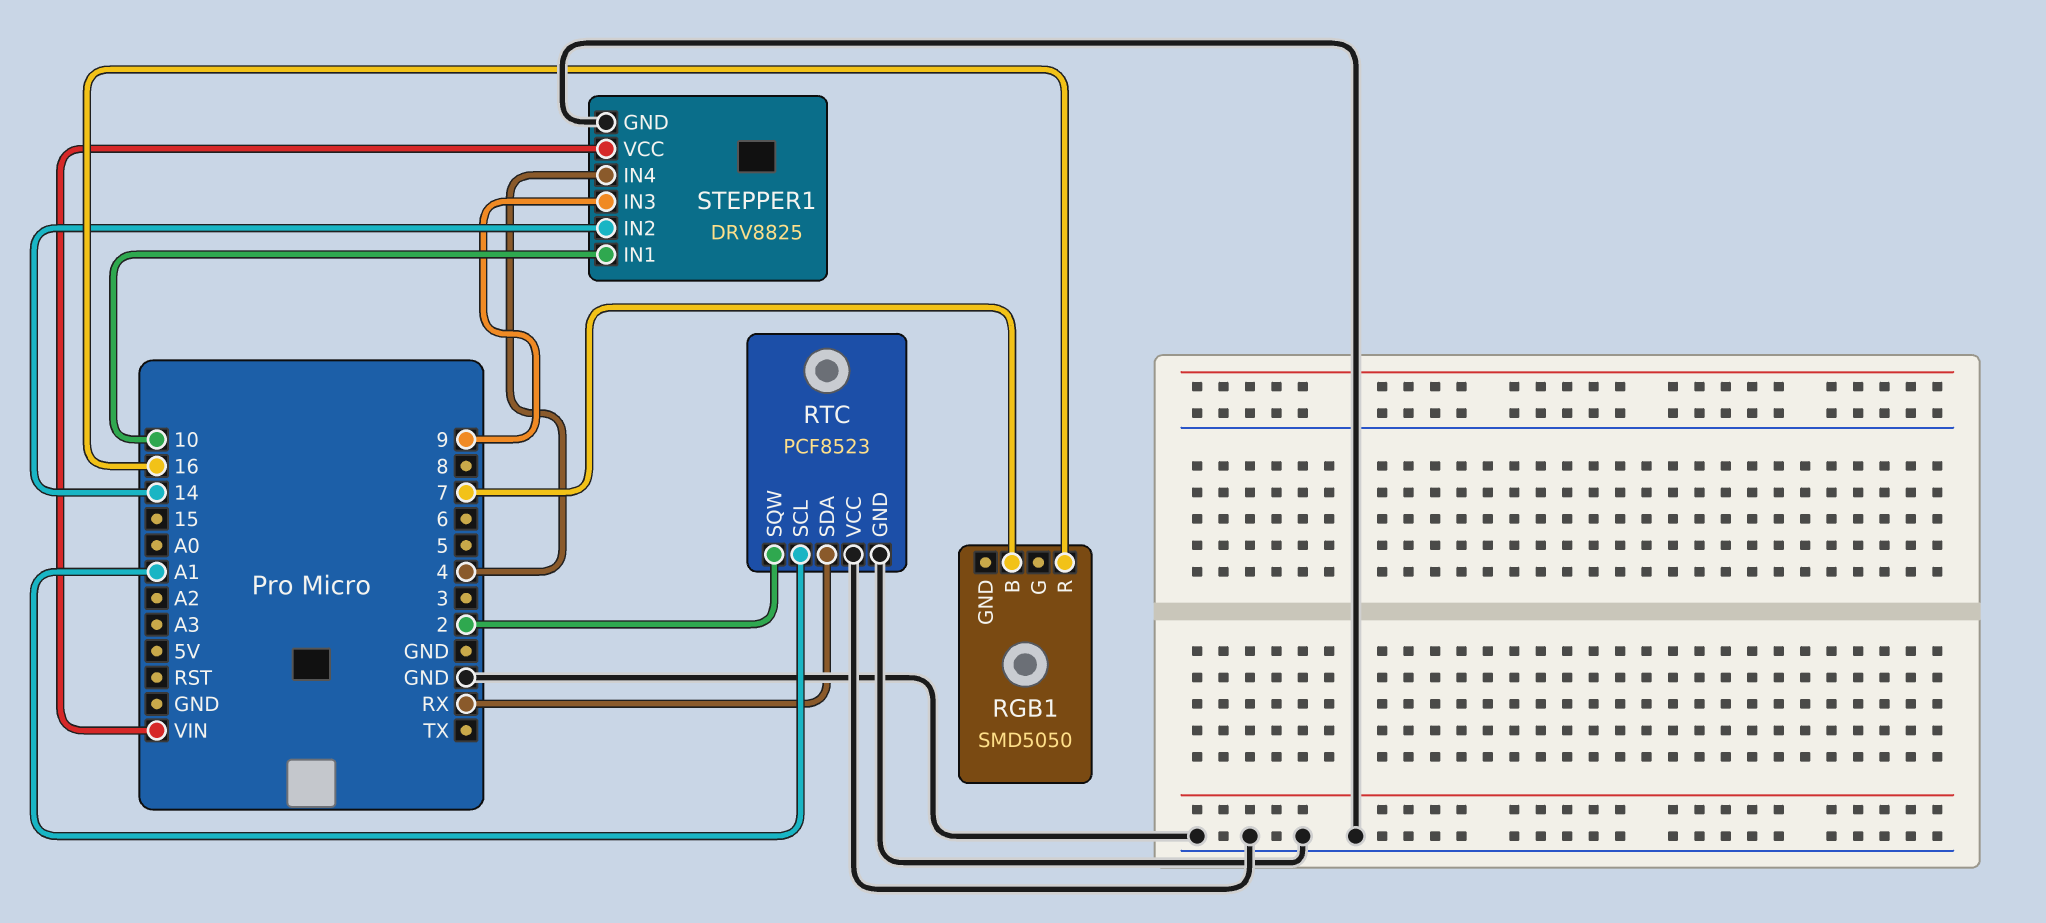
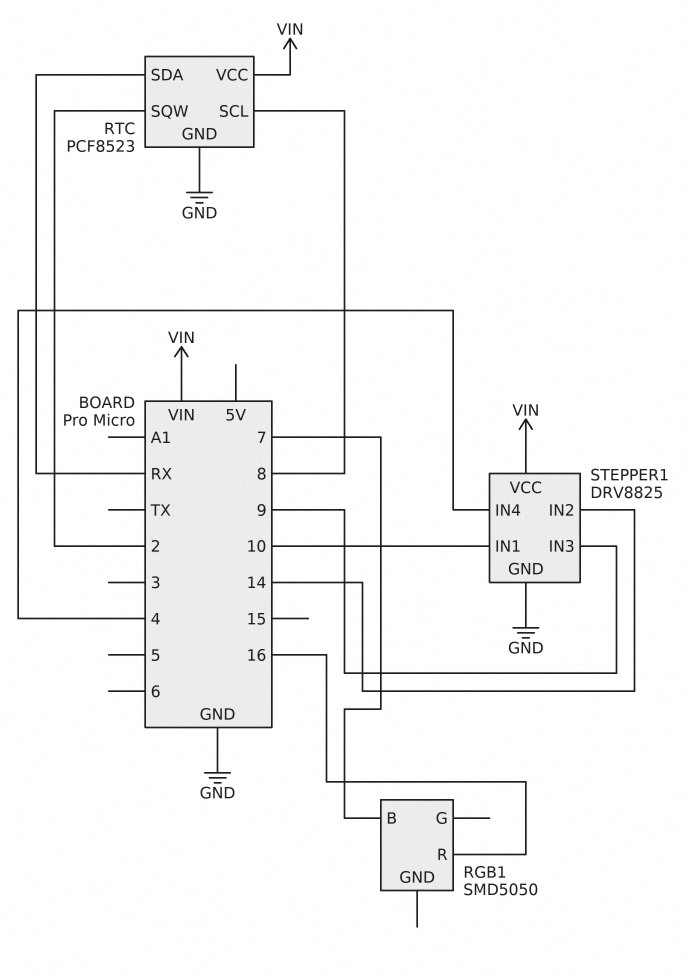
RTC pin SCL: A1 -> 8
RTC pin VCC: GND -> VIN

